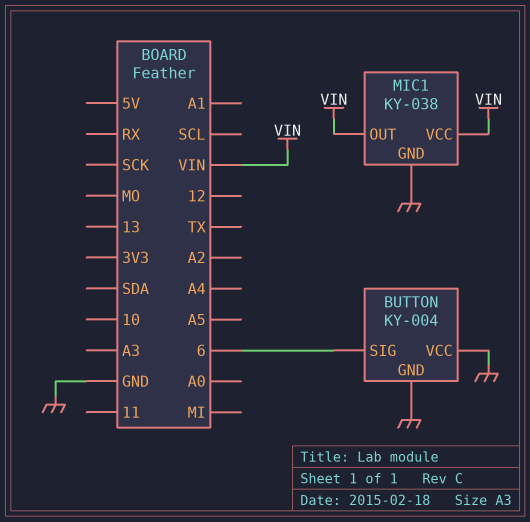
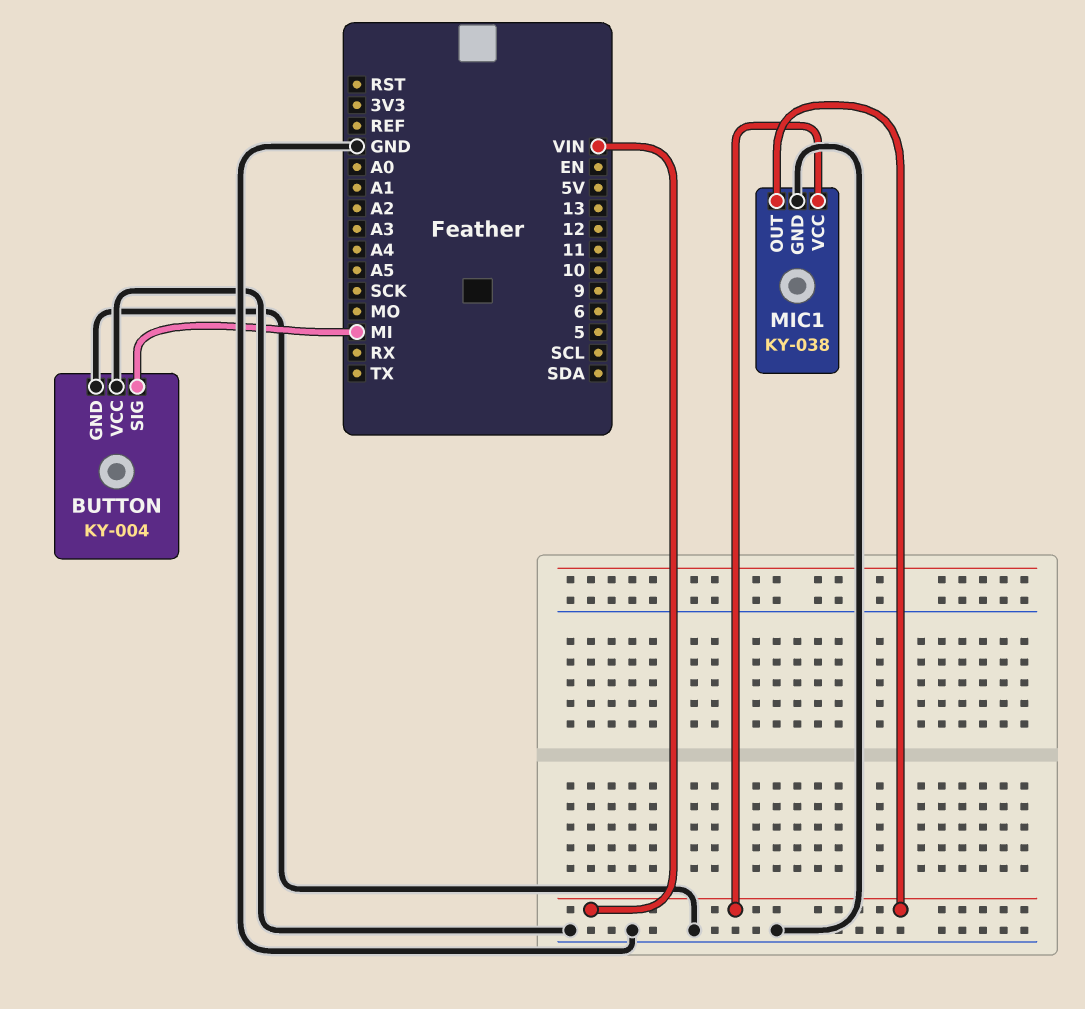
BUTTON pin SIG: 6 -> MI

